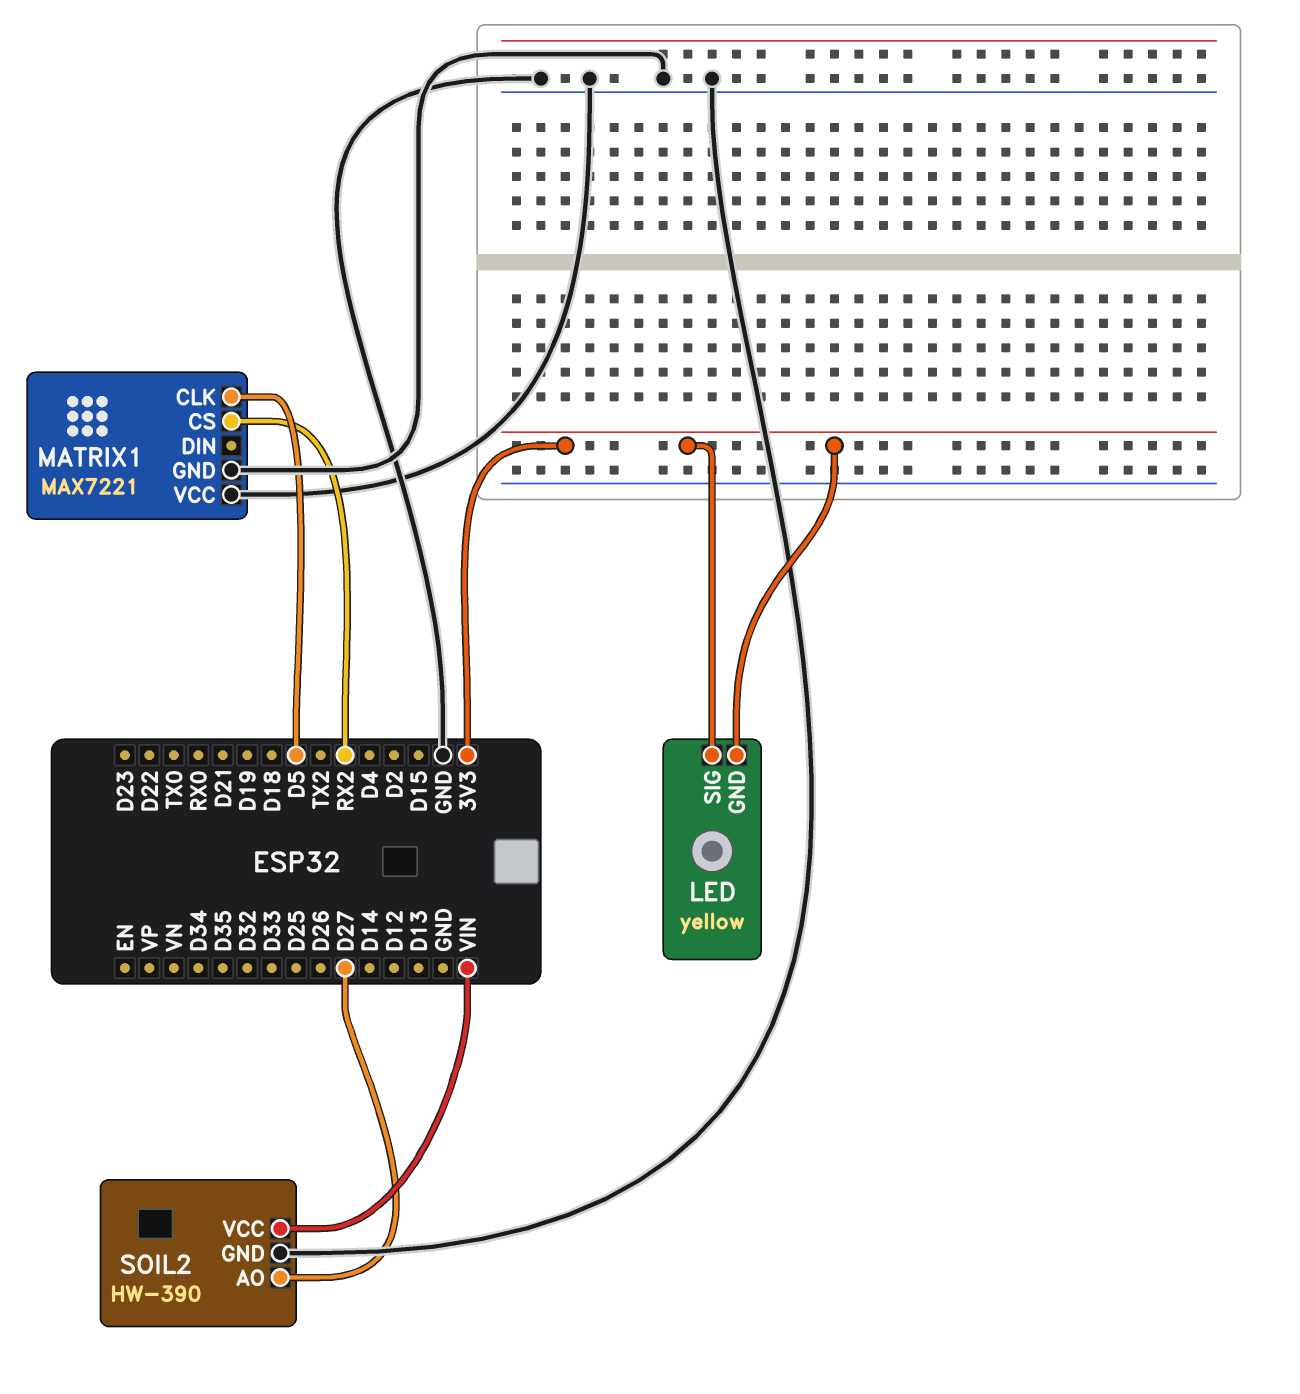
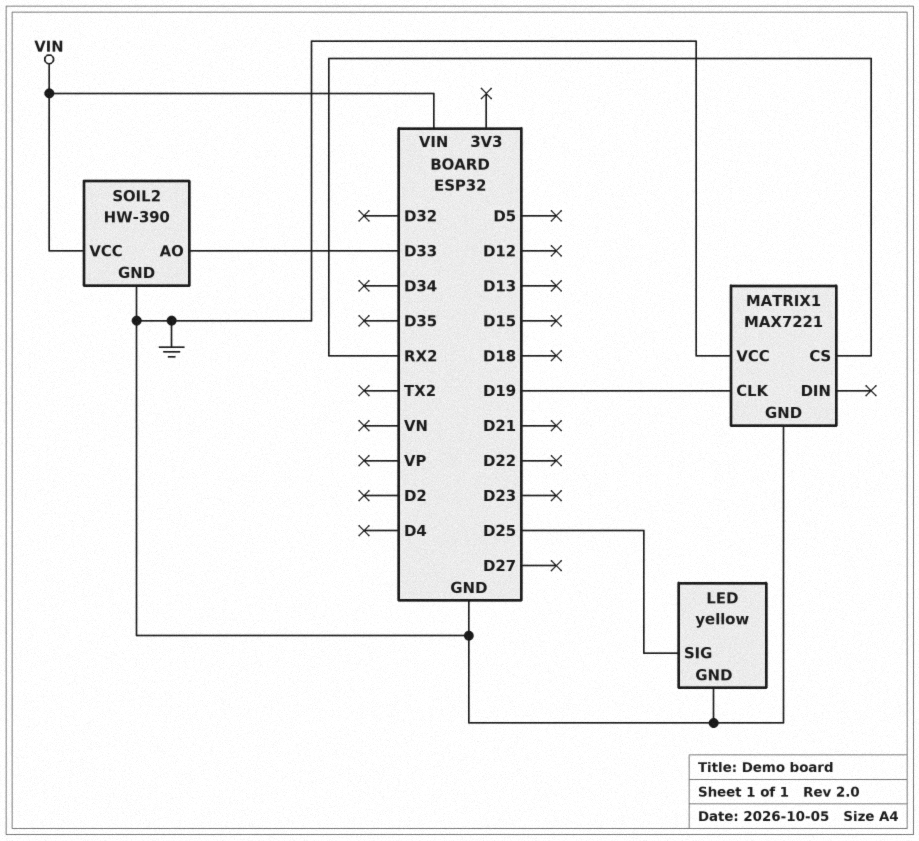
LED pin GND: 3V3 -> GND
LED pin SIG: 3V3 -> D25
MATRIX1 pin CLK: D5 -> D19
SOIL2 pin AO: D27 -> D33

